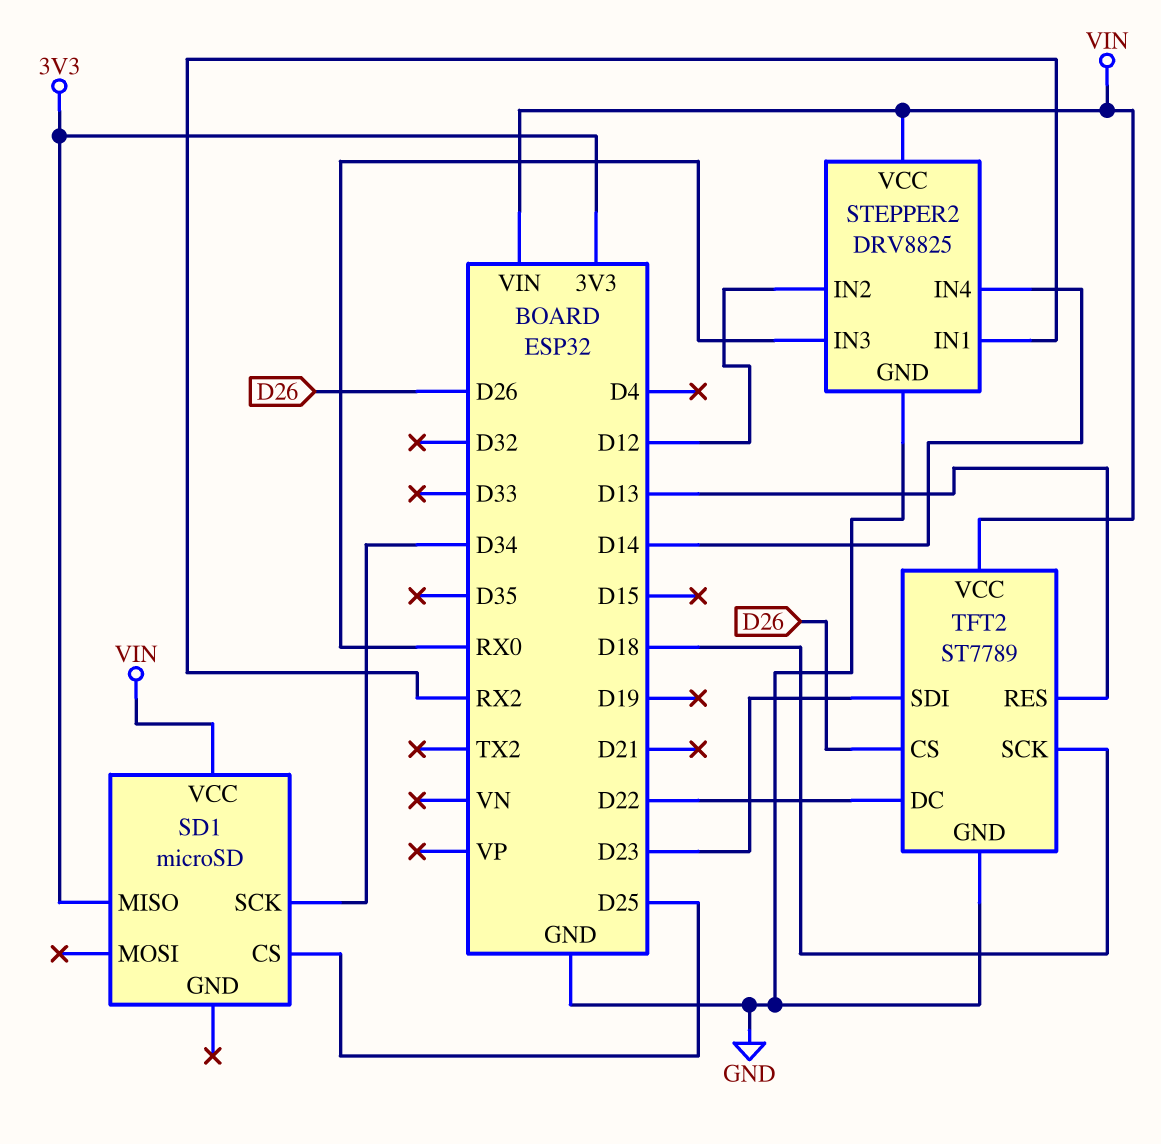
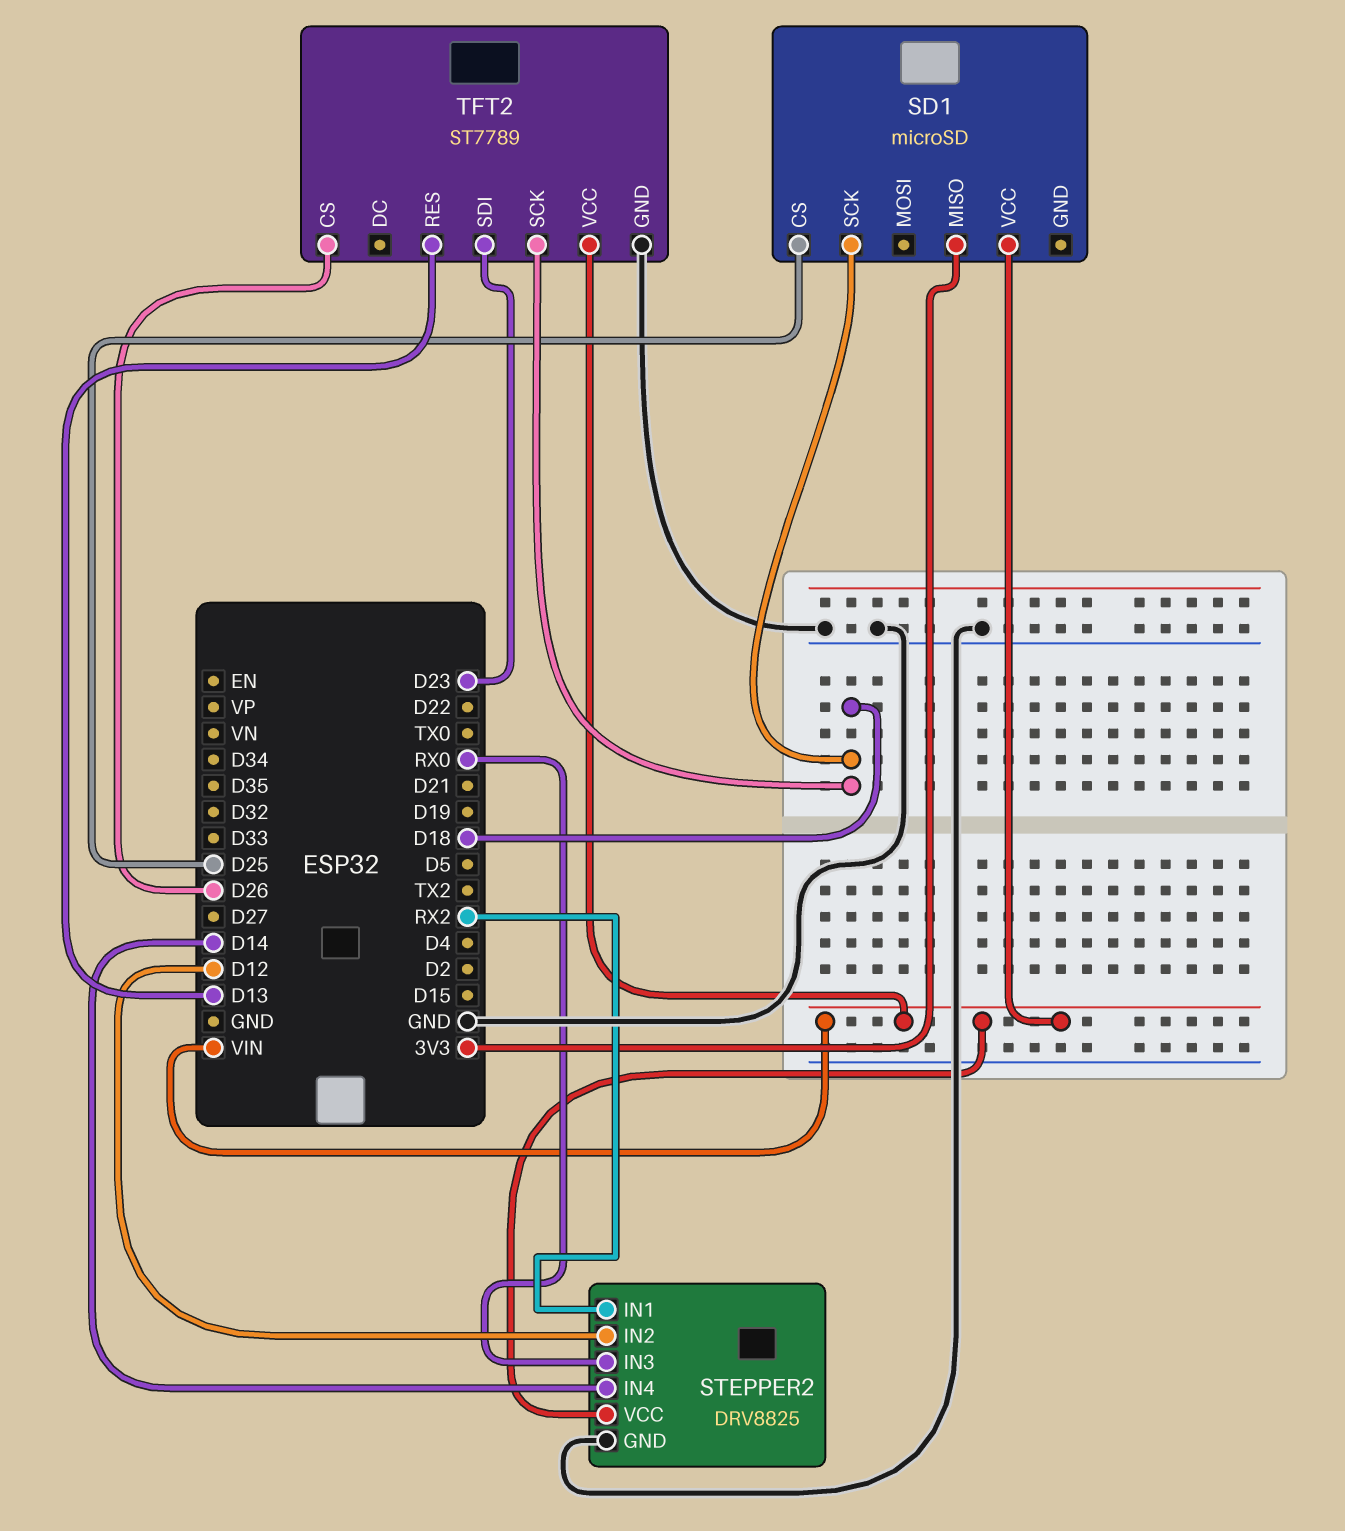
SD1 pin SCK: D34 -> D18
TFT2 pin DC: D22 -> none

